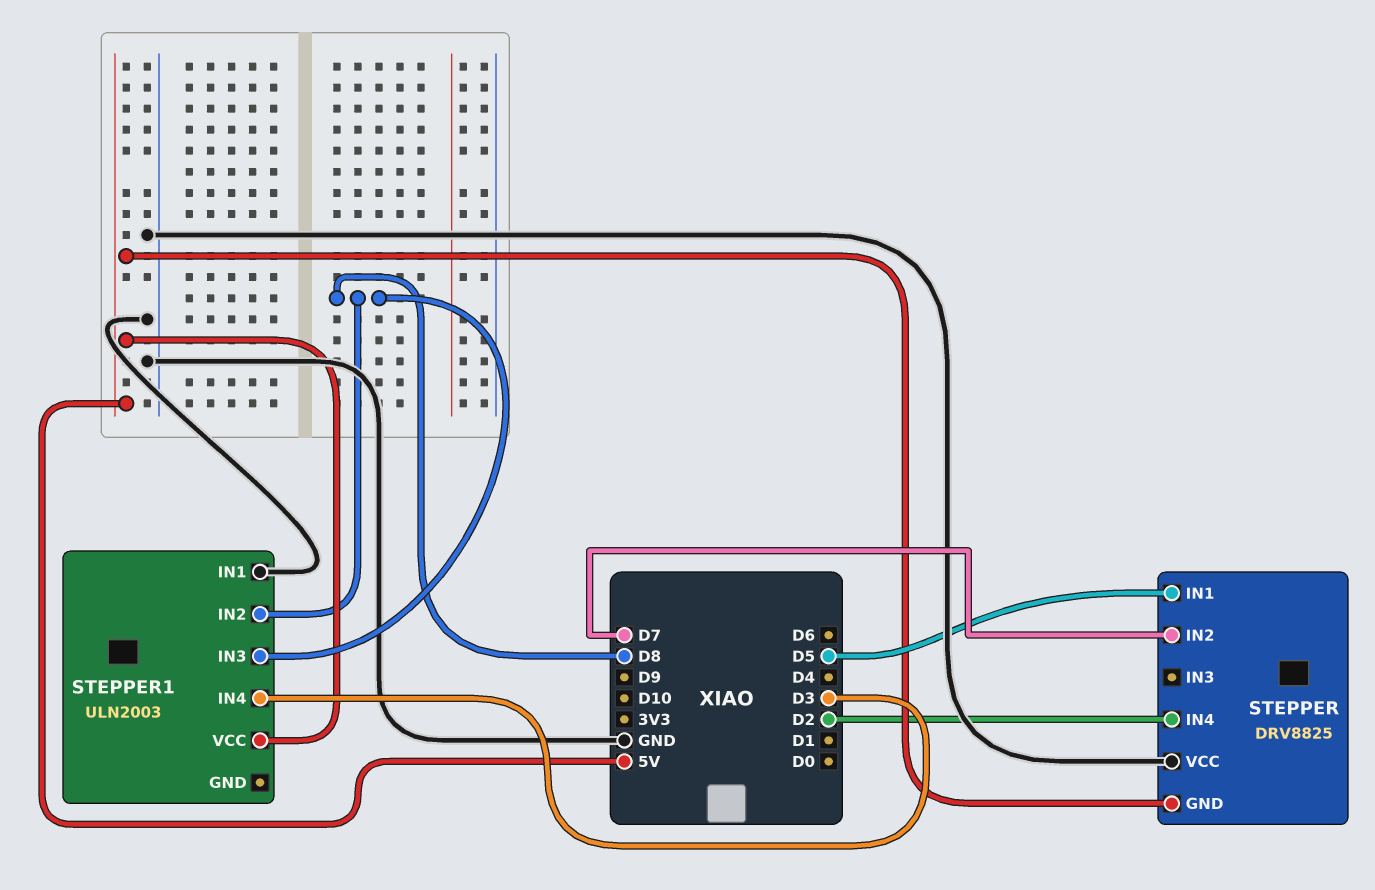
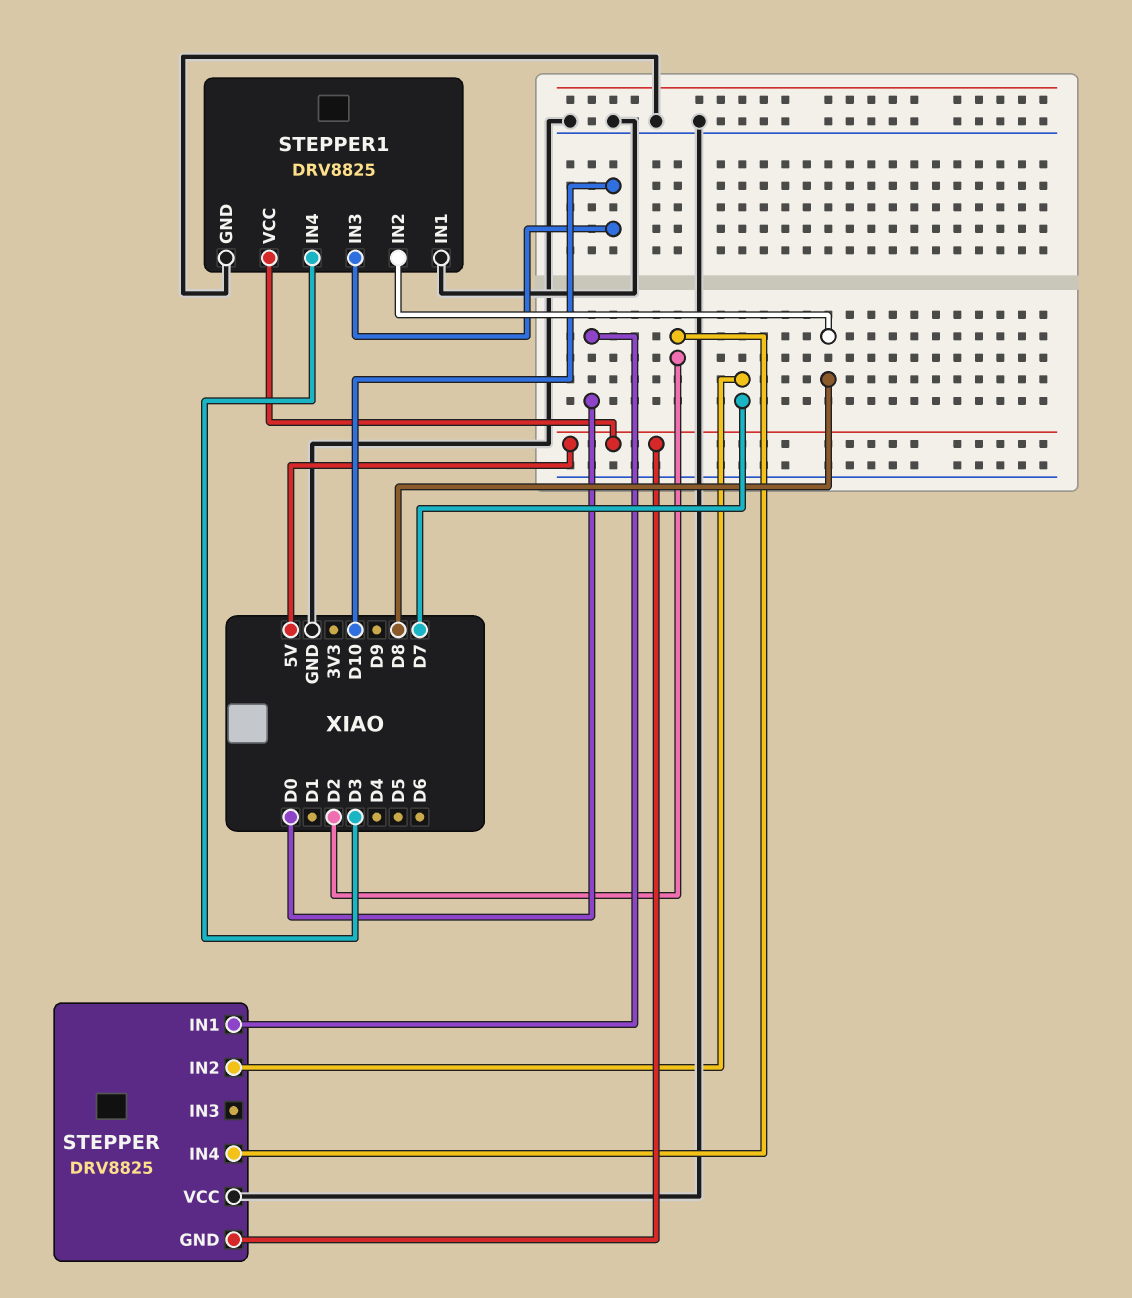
STEPPER pin IN1: D5 -> D0
STEPPER1: ULN2003 -> DRV8825
STEPPER1 pin GND: none -> GND
STEPPER1 pin IN3: D8 -> D10

